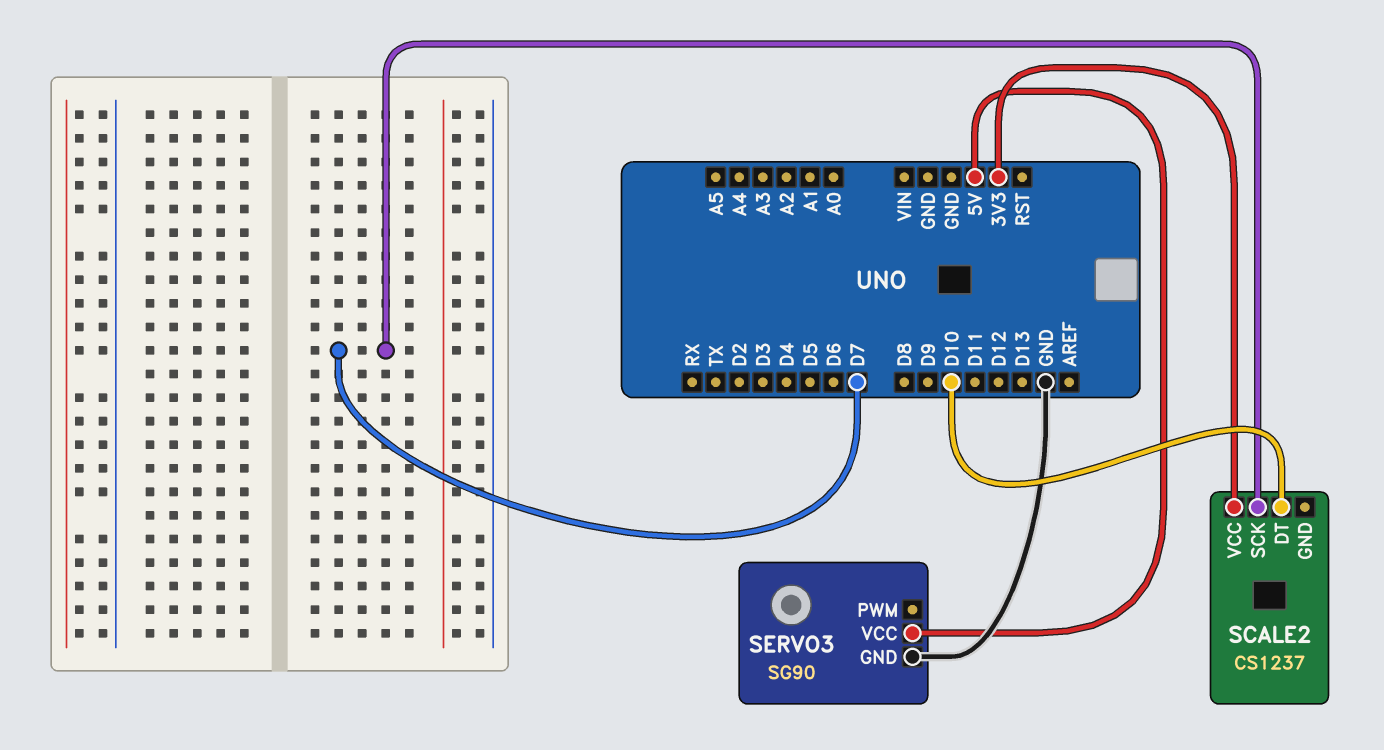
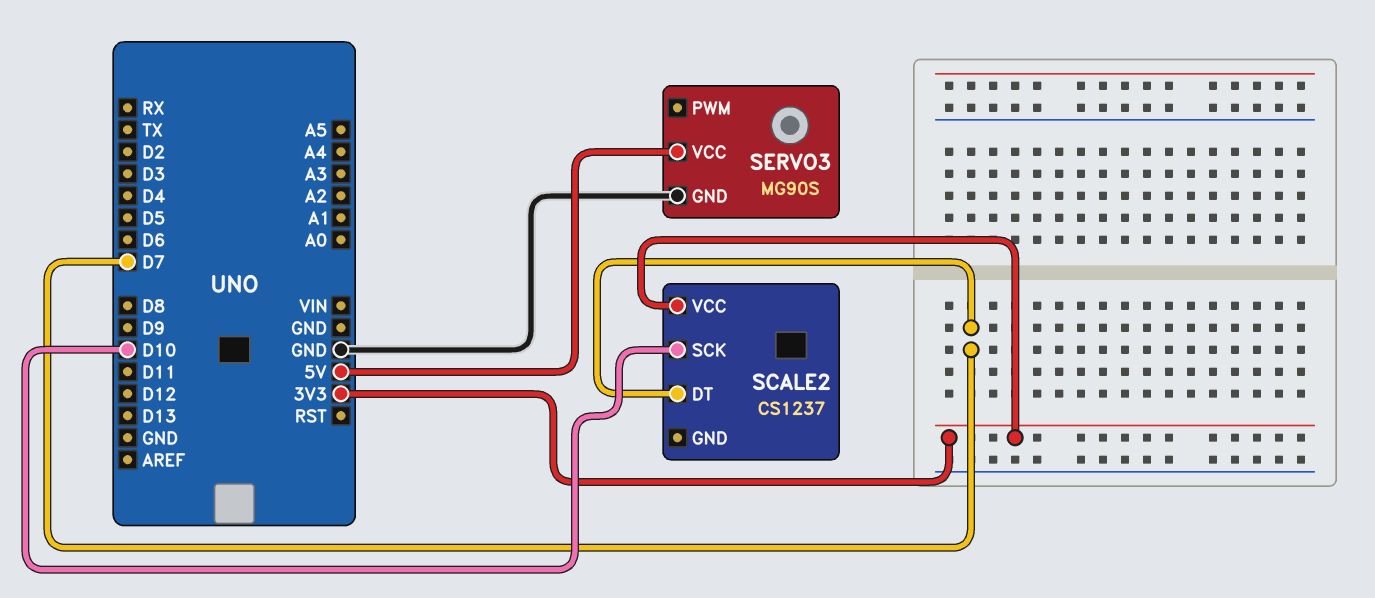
SCALE2 pin DT: D10 -> D7
SCALE2 pin SCK: D7 -> D10
SERVO3: SG90 -> MG90S

